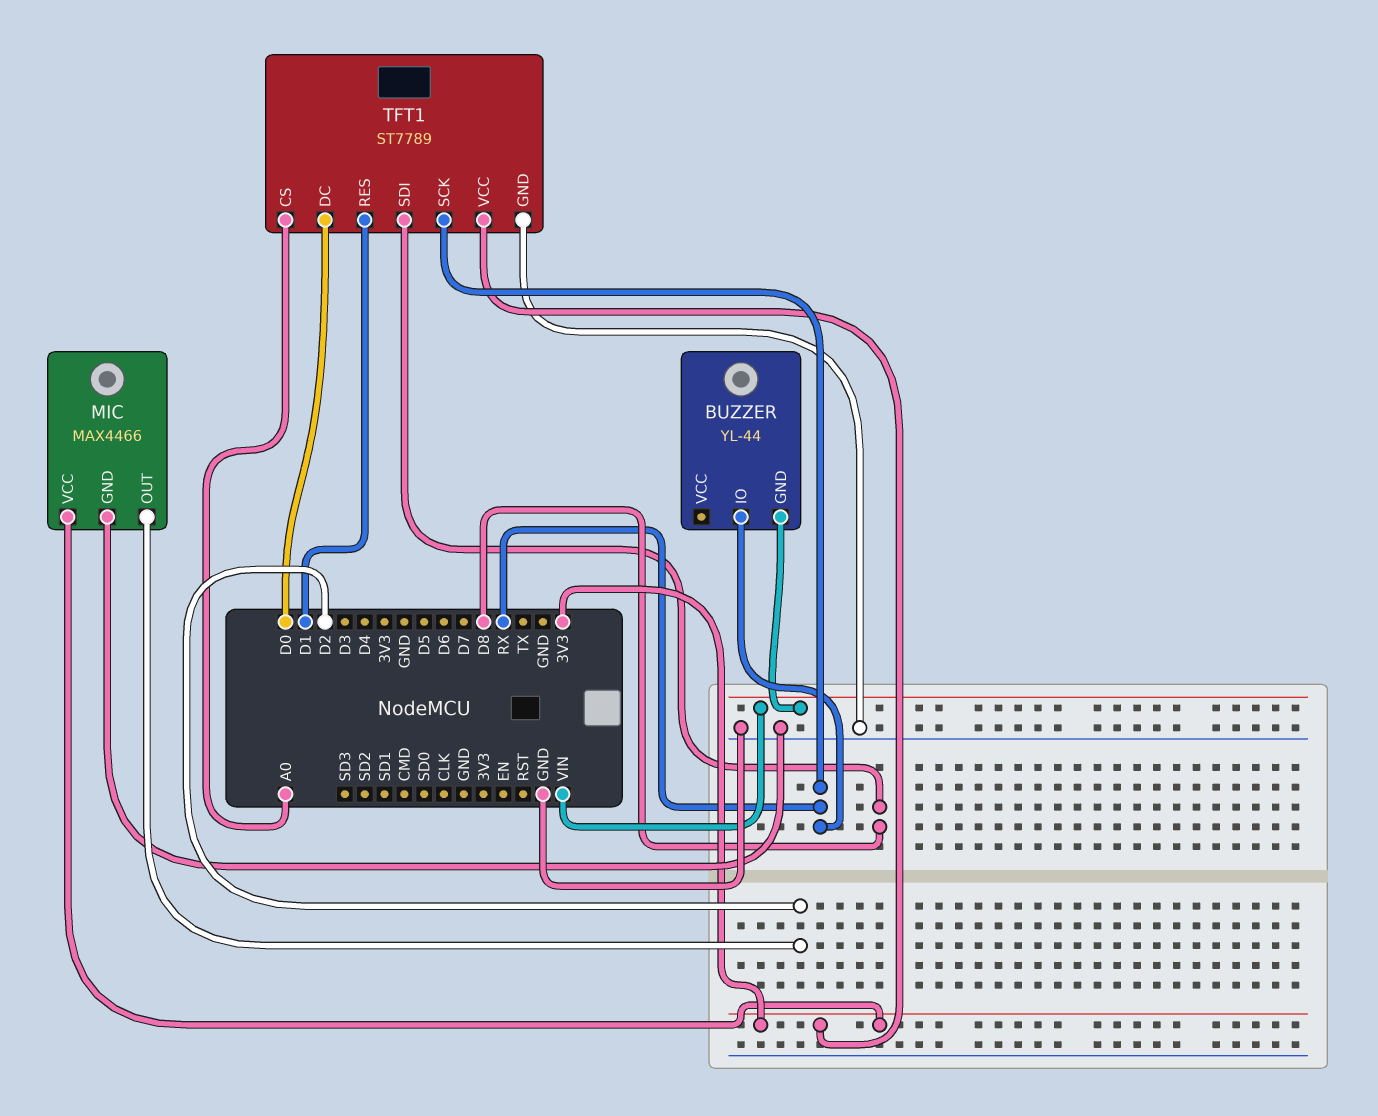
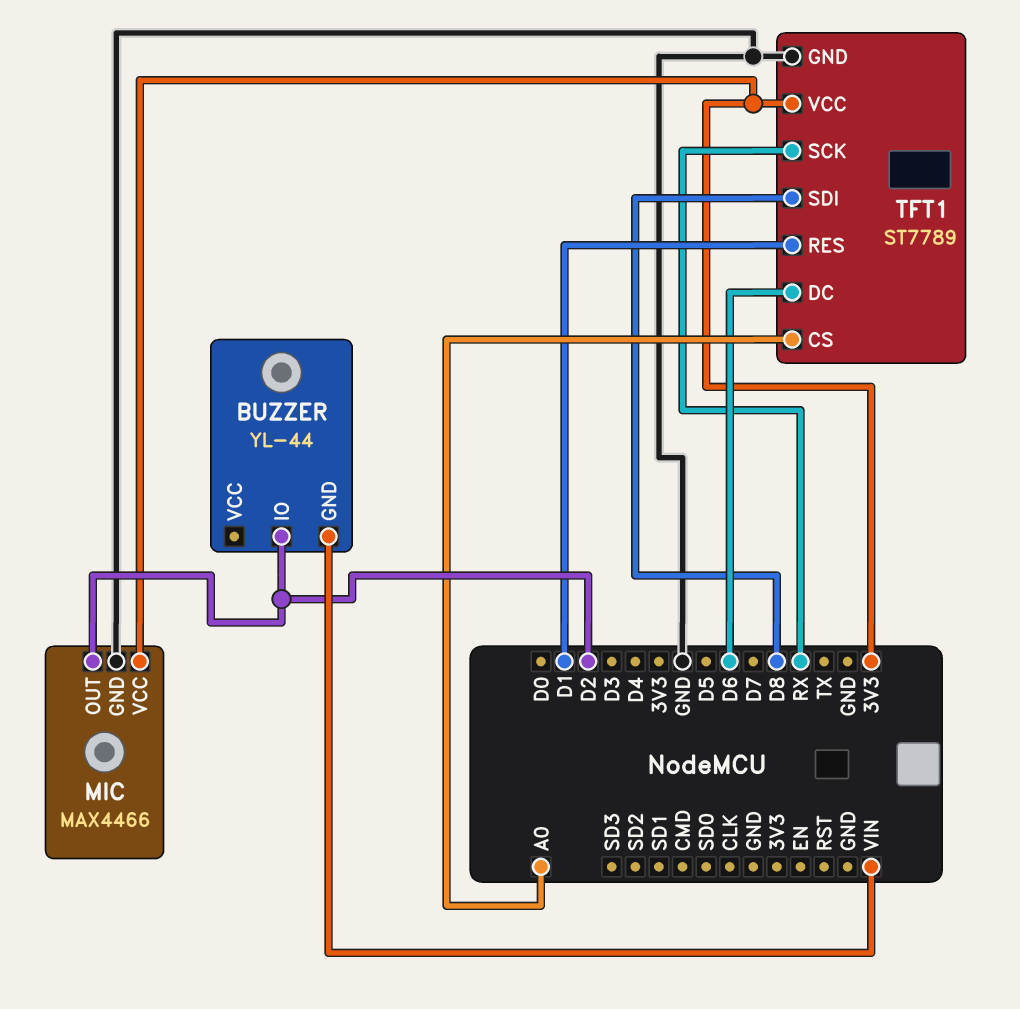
BUZZER pin IO: RX -> D2
TFT1 pin DC: D0 -> D6

